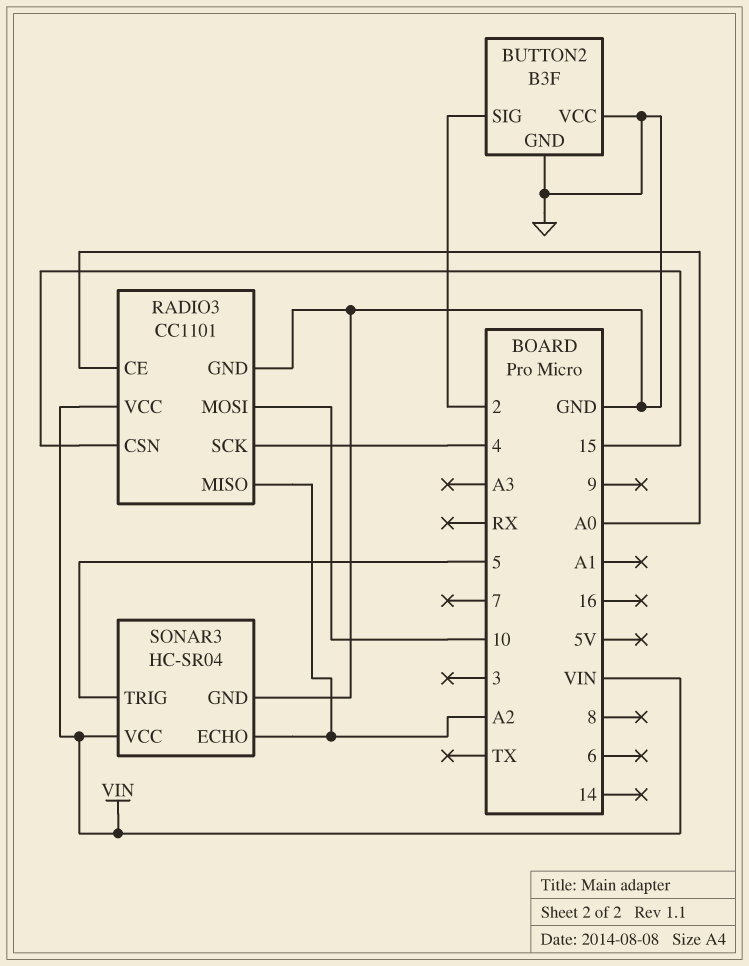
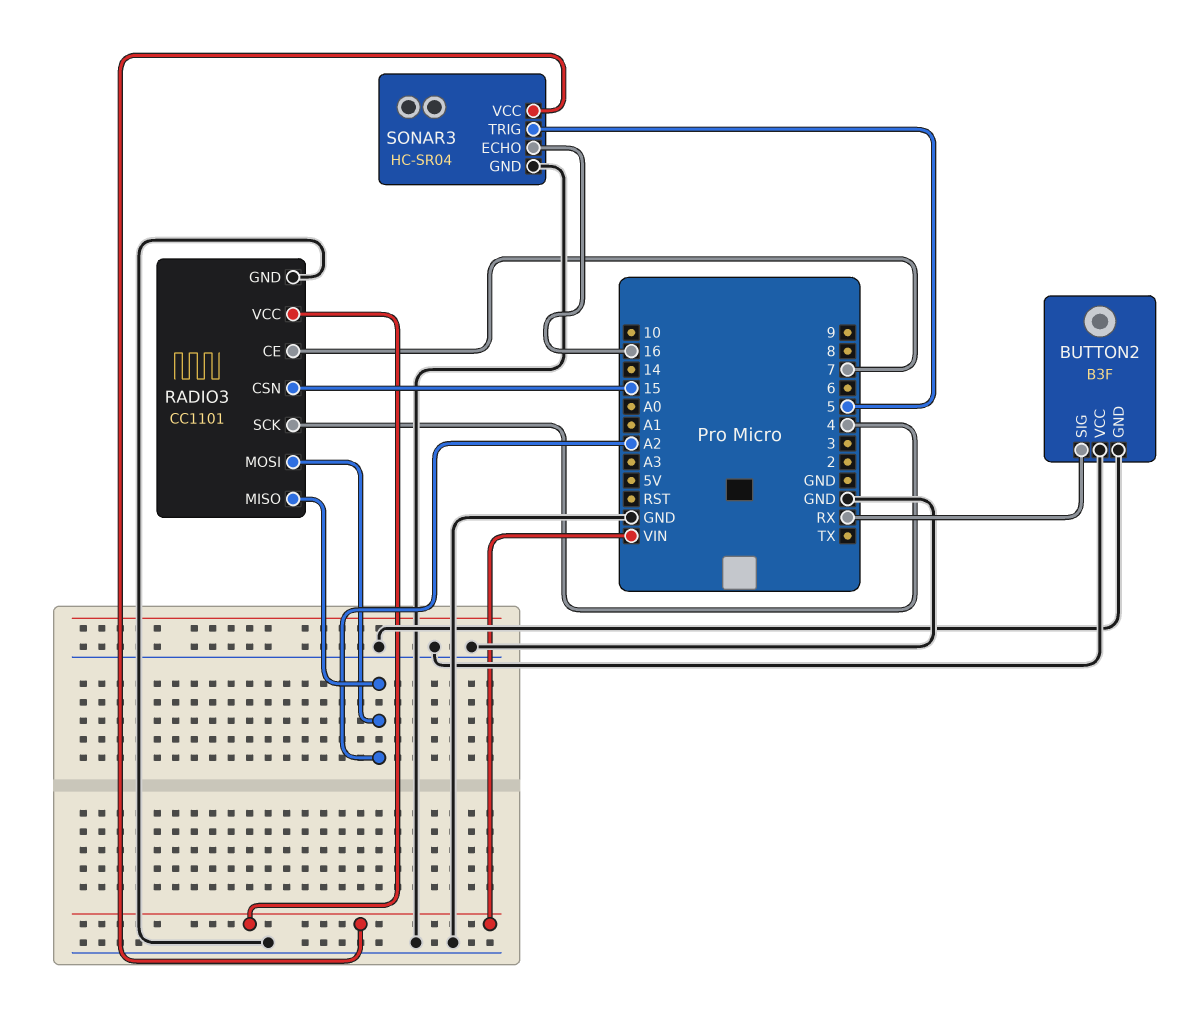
BUTTON2 pin SIG: 2 -> RX
RADIO3 pin CE: A0 -> 7
RADIO3 pin MOSI: 10 -> A2
SONAR3 pin ECHO: A2 -> 16

